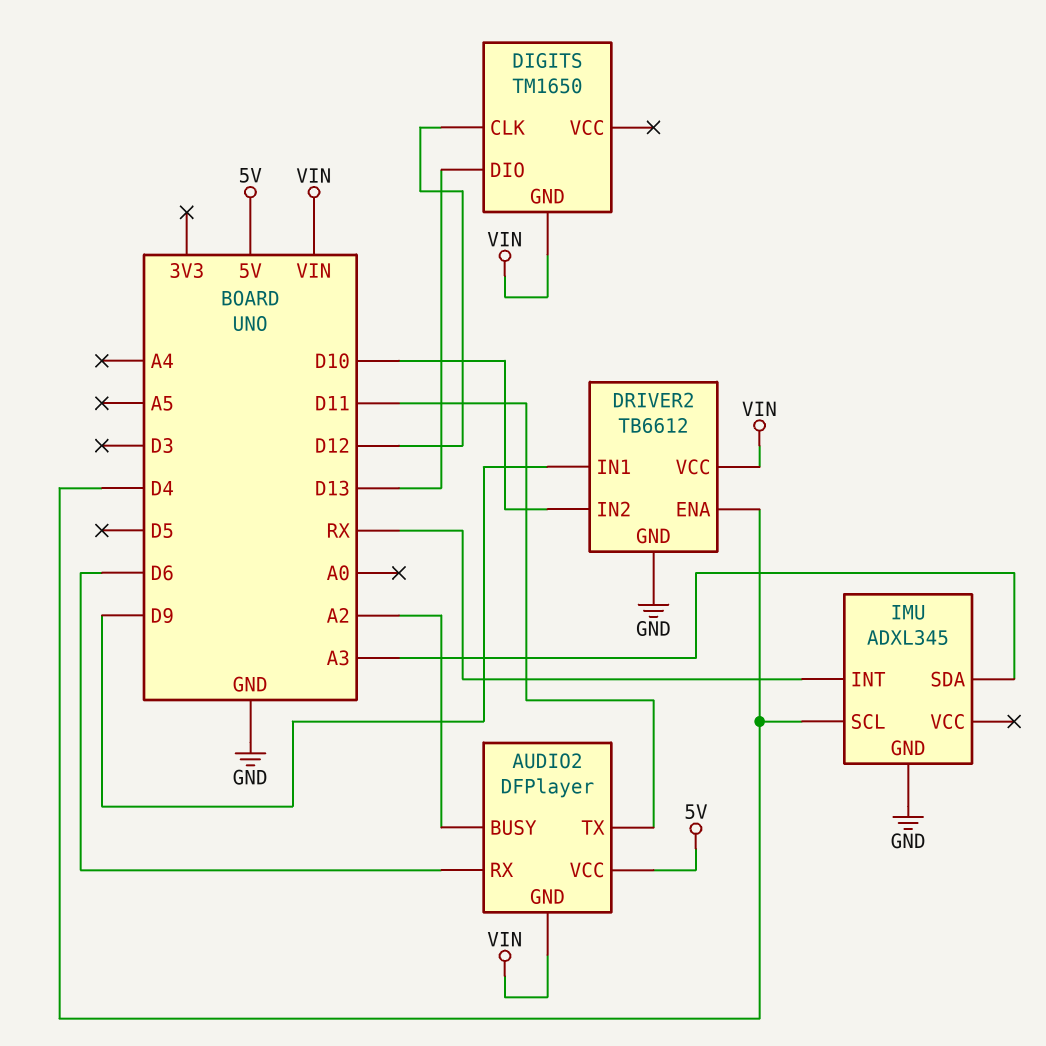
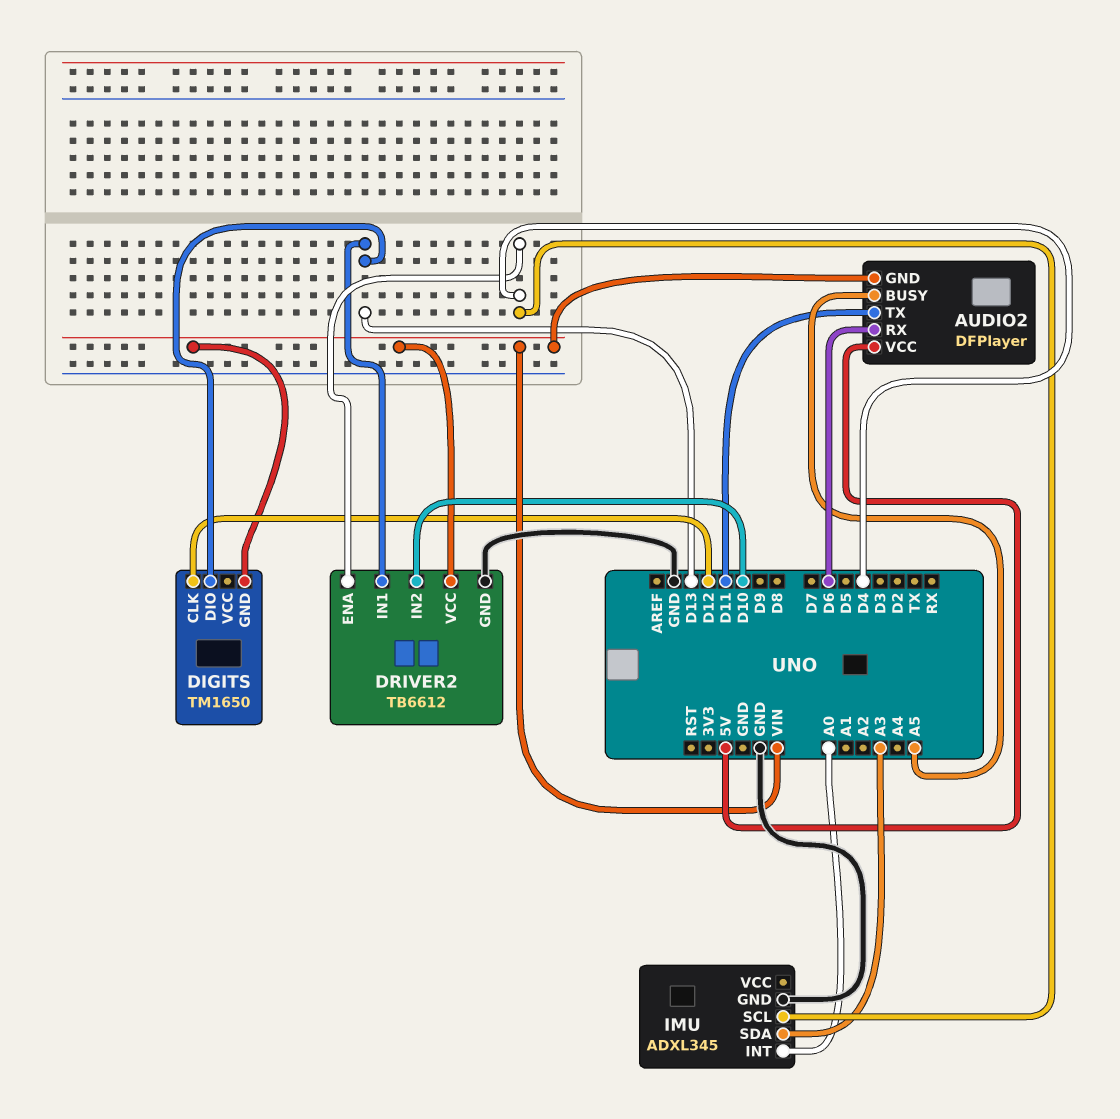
AUDIO2 pin BUSY: A2 -> A5
DRIVER2 pin IN1: D9 -> D13
IMU pin INT: RX -> A0

